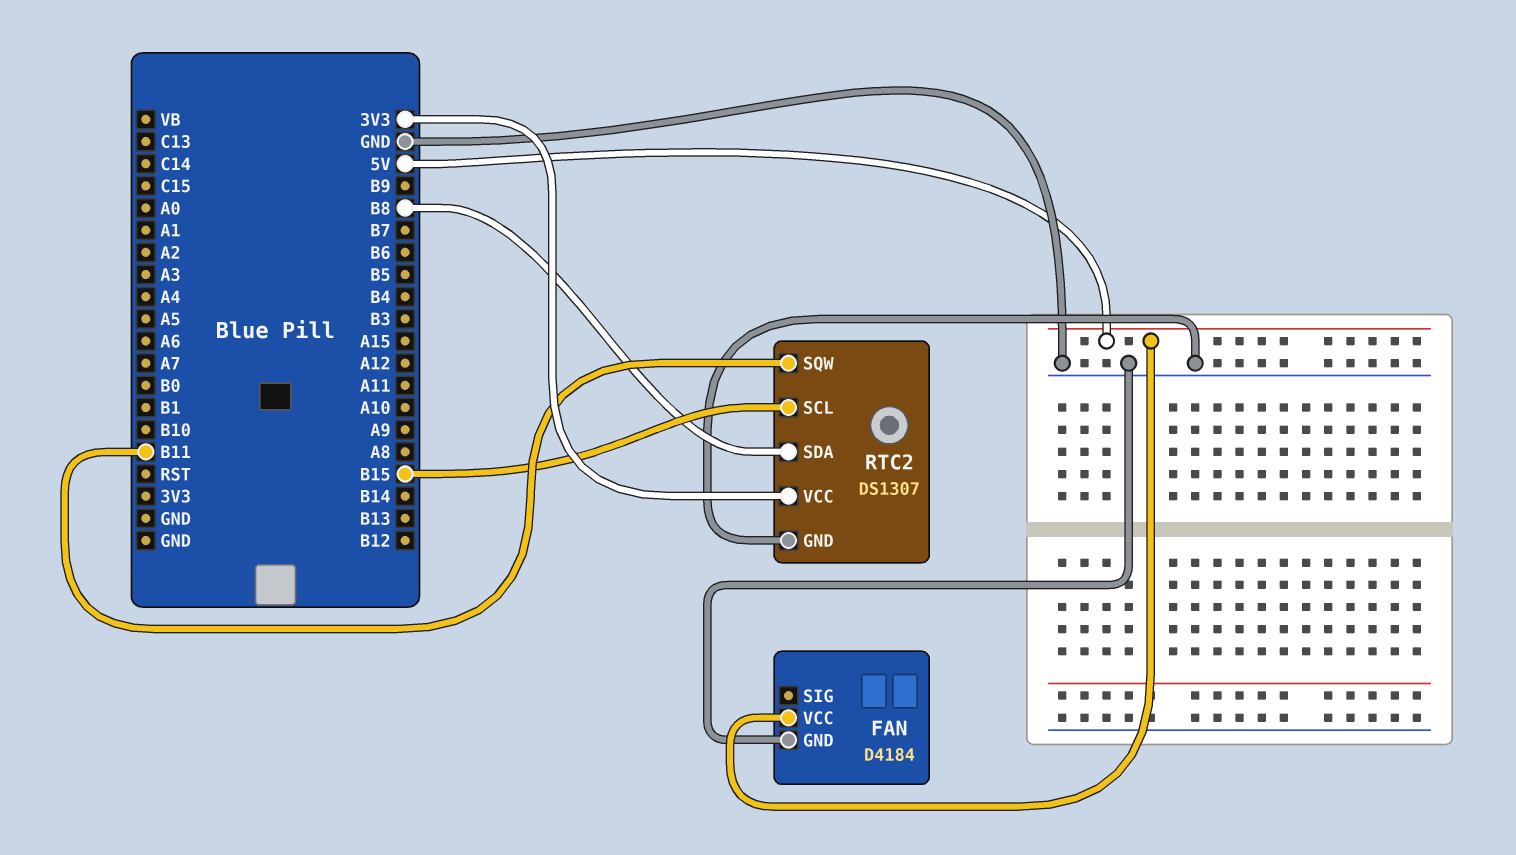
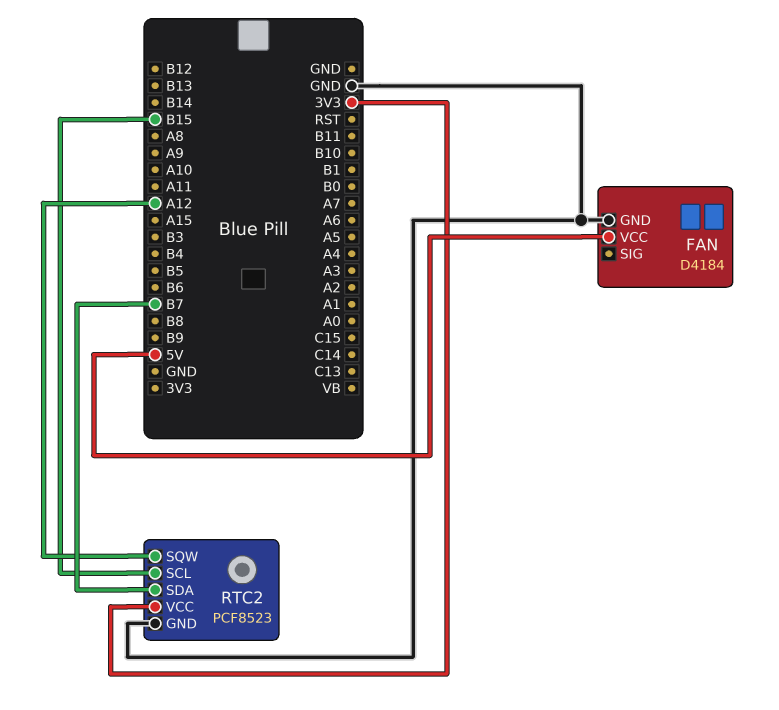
RTC2: DS1307 -> PCF8523
RTC2 pin SDA: B8 -> B7
RTC2 pin SQW: B11 -> A12

